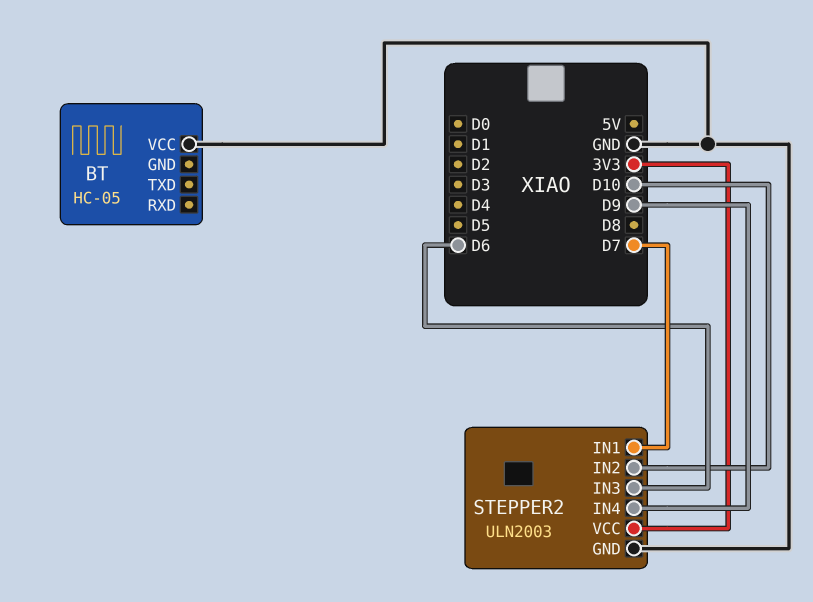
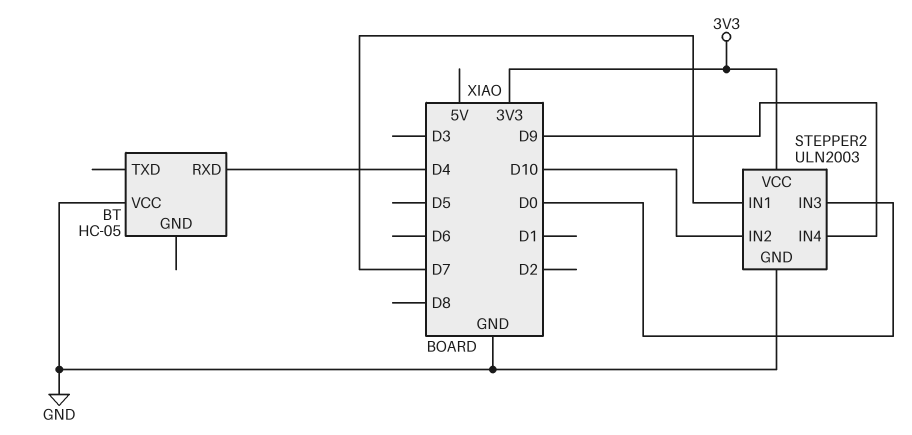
BT pin RXD: none -> D4
STEPPER2 pin IN3: D6 -> D0

